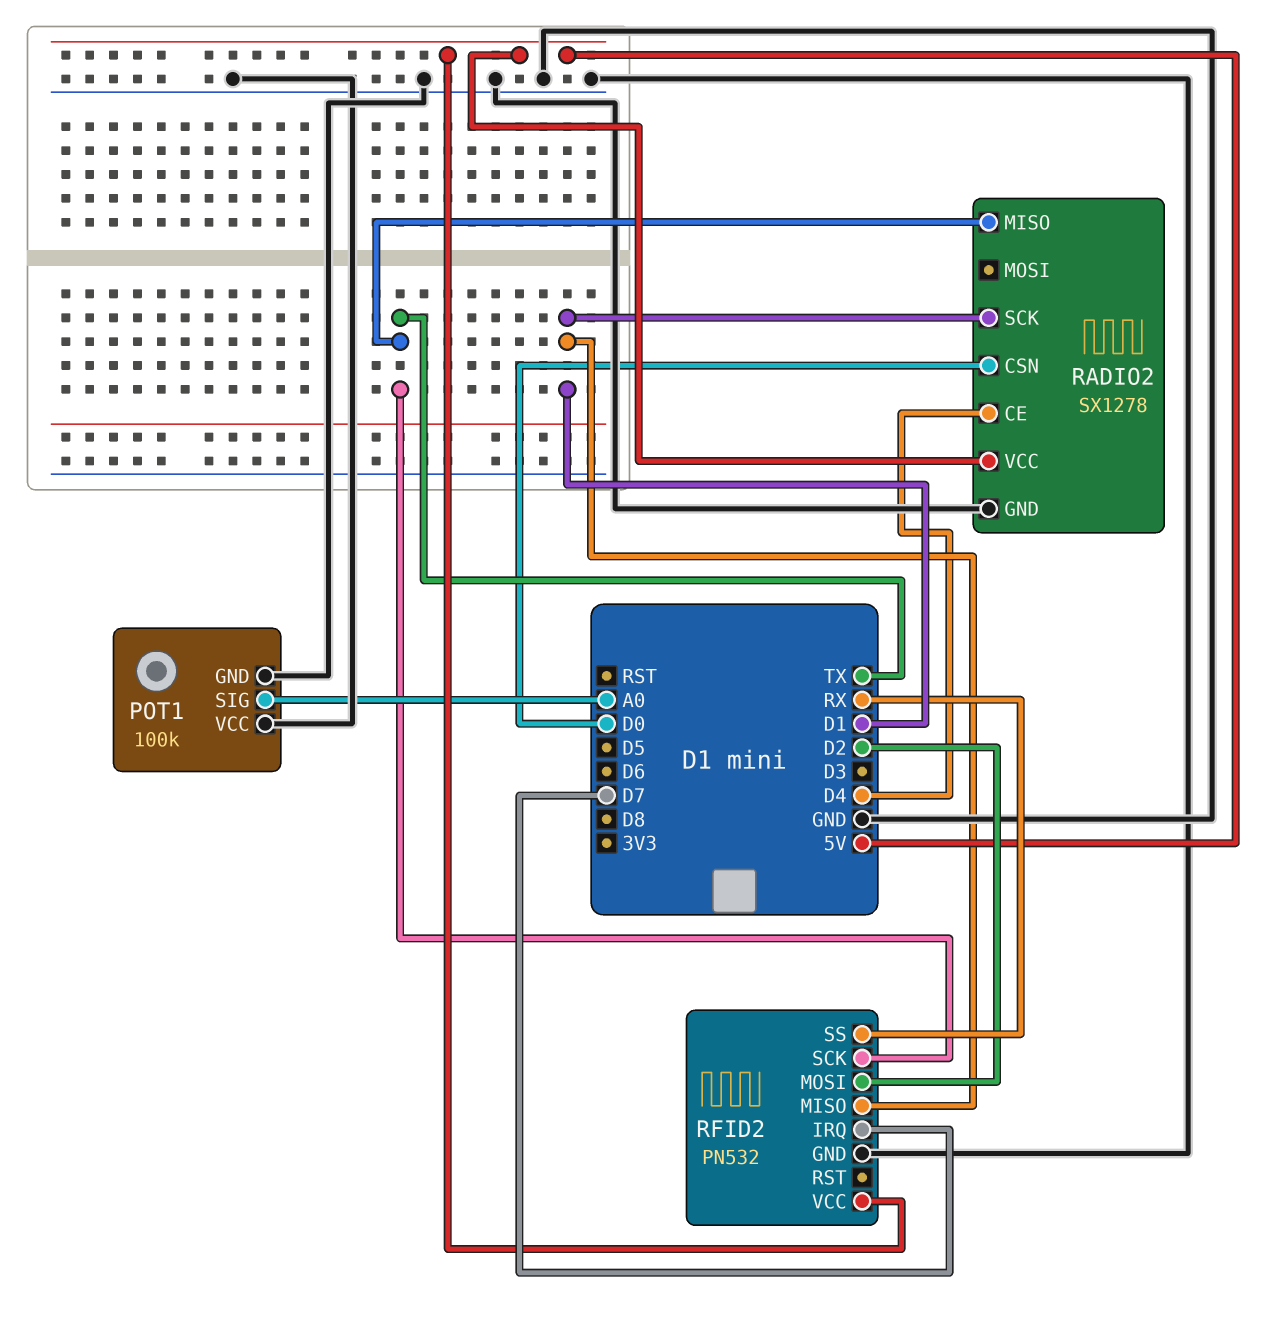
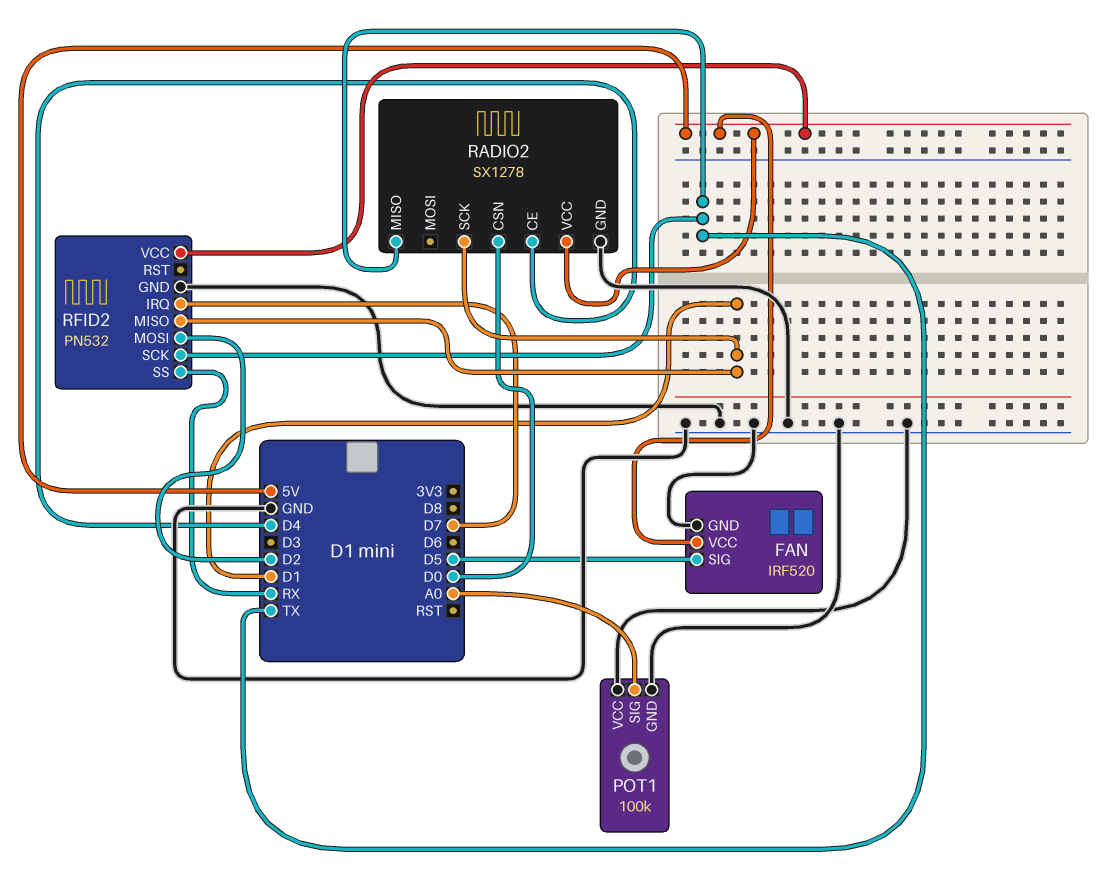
FAN: none -> IRF520
FAN pin GND: none -> GND
FAN pin SIG: none -> D5
FAN pin VCC: none -> 5V

